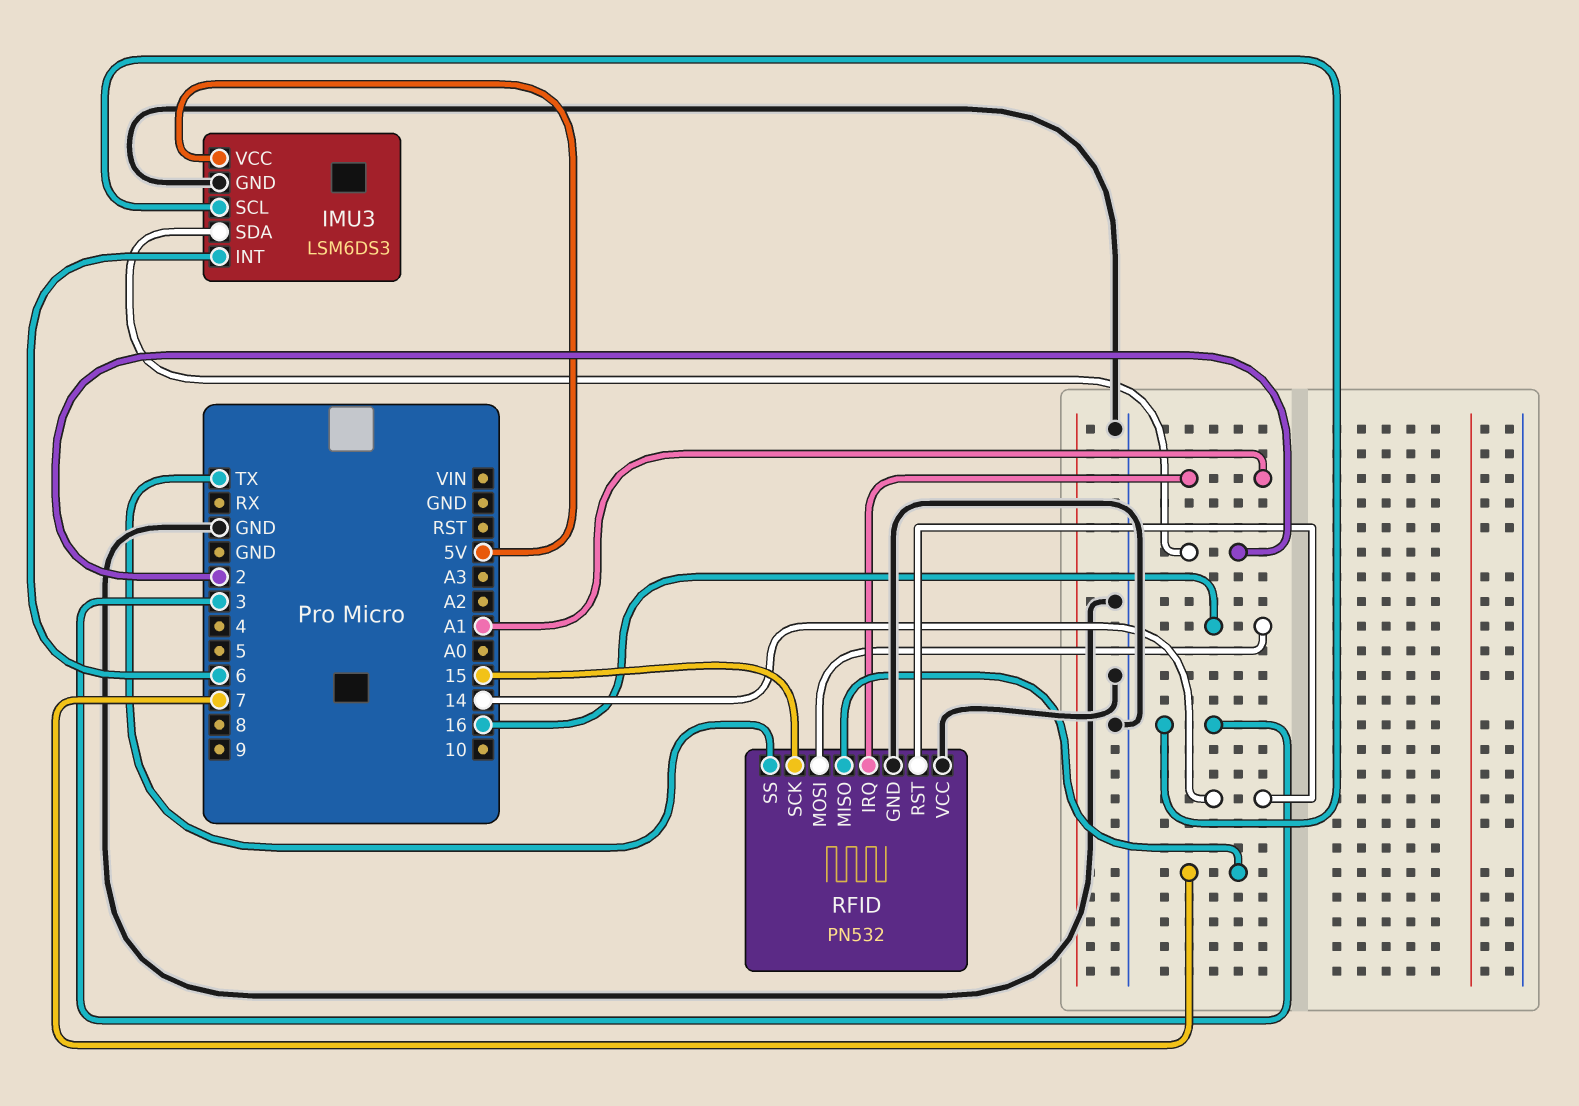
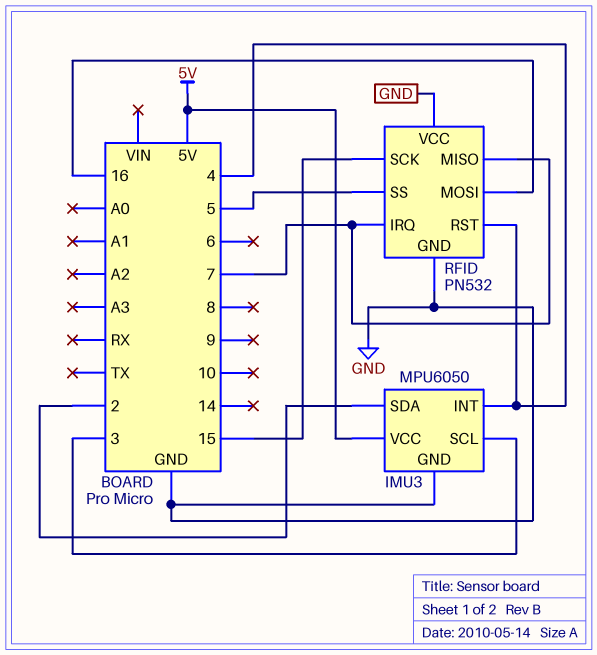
IMU3: LSM6DS3 -> MPU6050
IMU3 pin INT: 6 -> 4
RFID pin IRQ: A1 -> 7
RFID pin RST: 14 -> 4
RFID pin SS: TX -> 5

